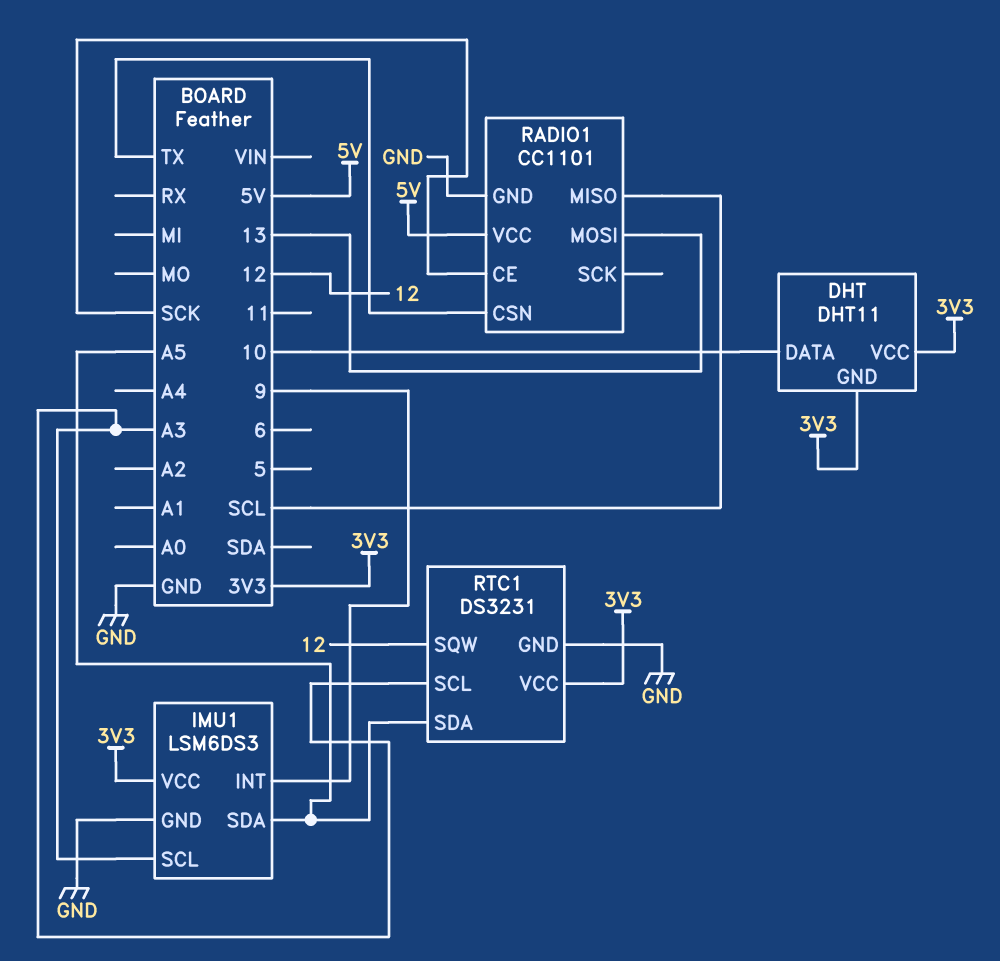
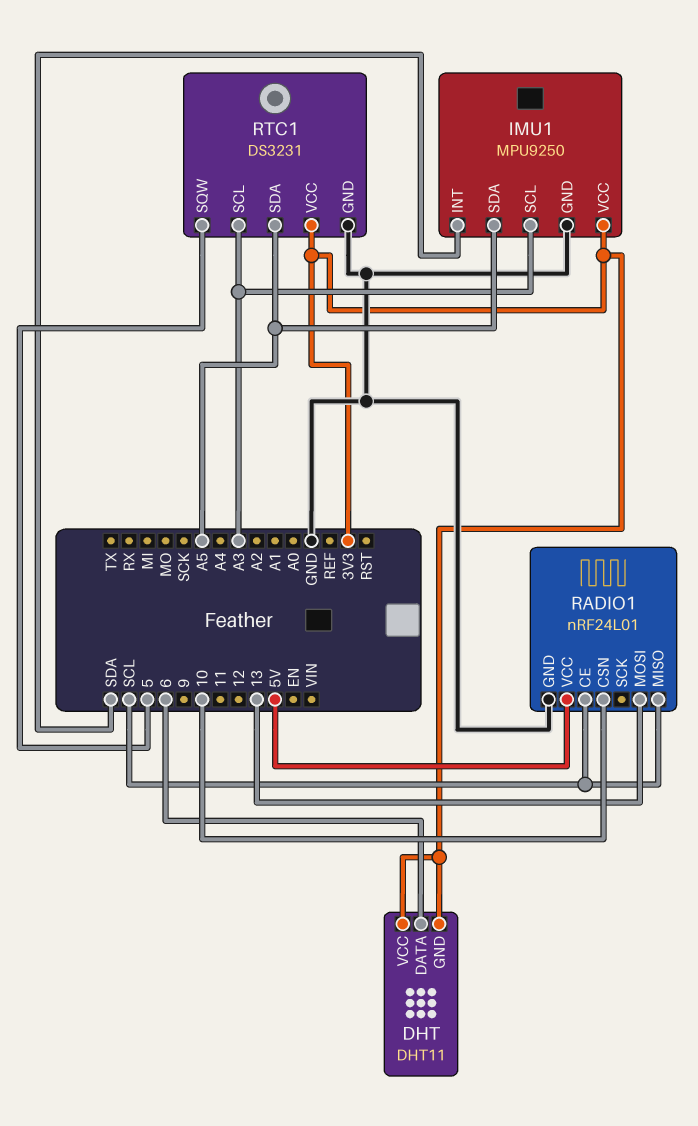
DHT pin DATA: 10 -> 6
IMU1: LSM6DS3 -> MPU9250
IMU1 pin INT: 9 -> SDA
RADIO1: CC1101 -> nRF24L01
RADIO1 pin CE: SCK -> SCL
RADIO1 pin CSN: TX -> 10
RTC1 pin SQW: 12 -> 5

